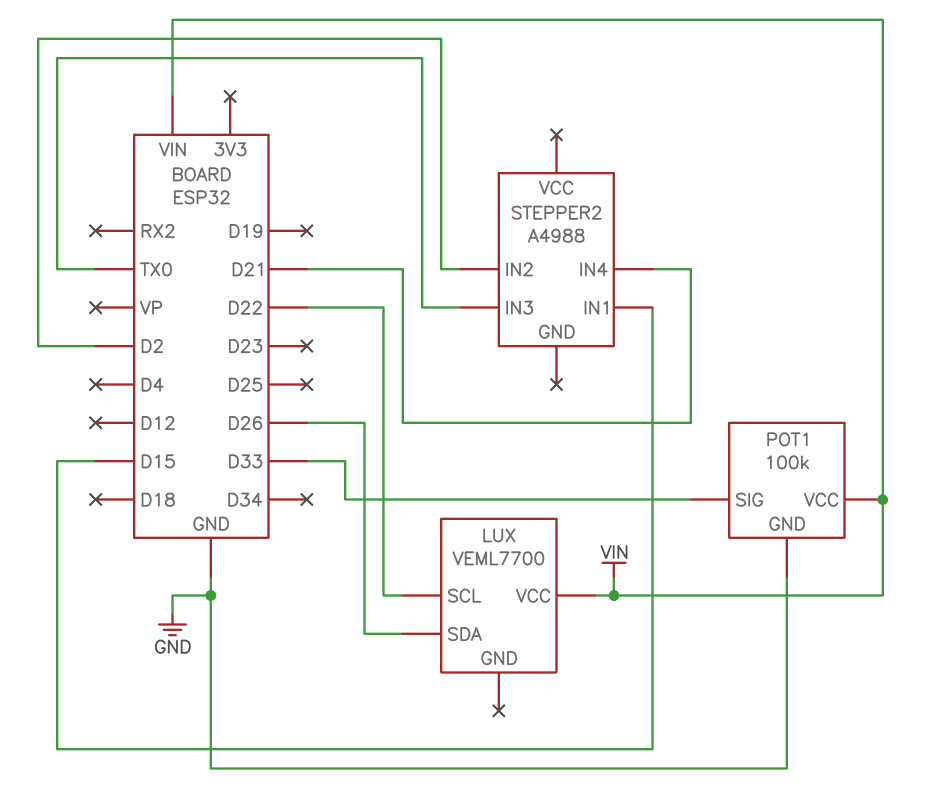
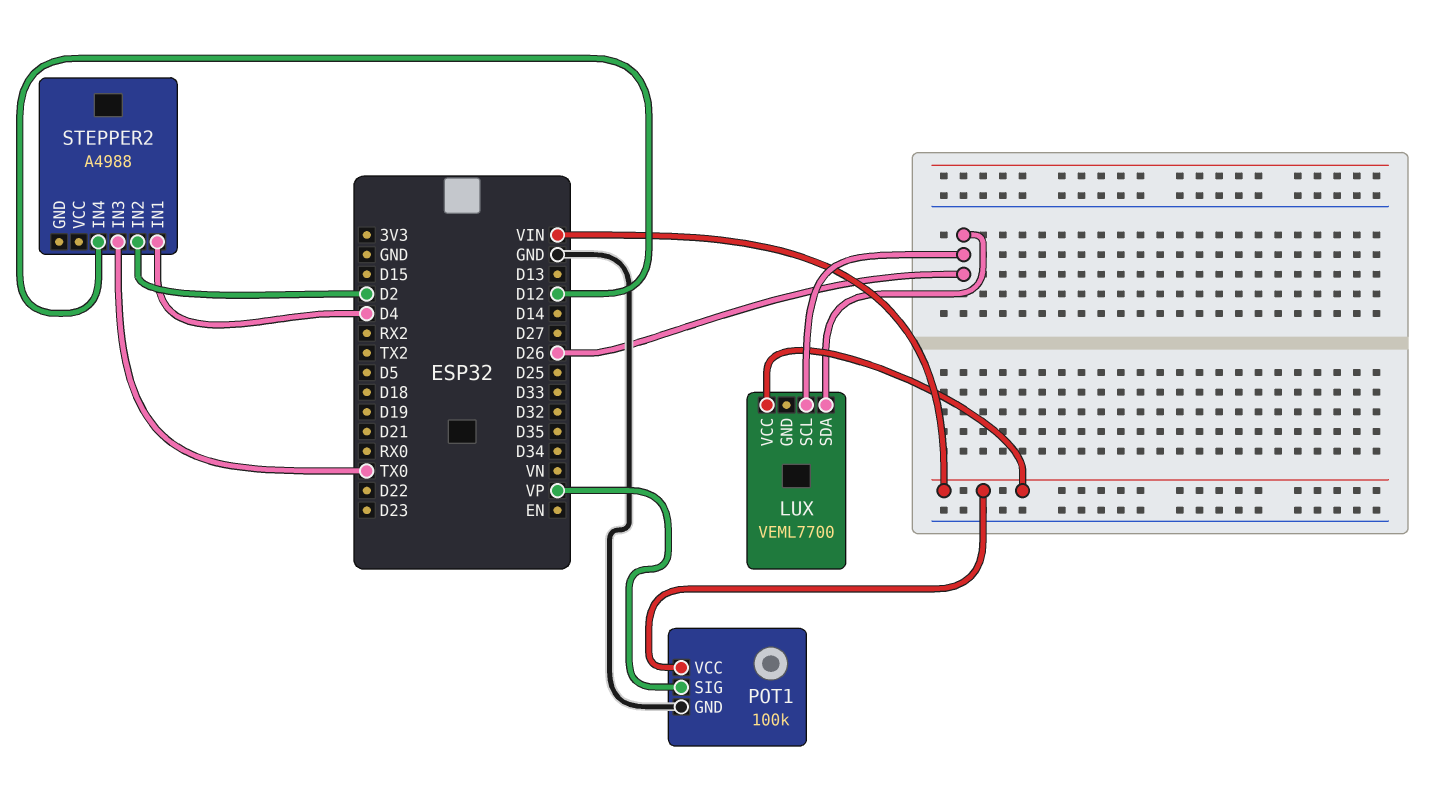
LUX pin SCL: D22 -> D26
POT1 pin SIG: D33 -> VP
STEPPER2 pin IN1: D15 -> D4
STEPPER2 pin IN4: D21 -> D12

